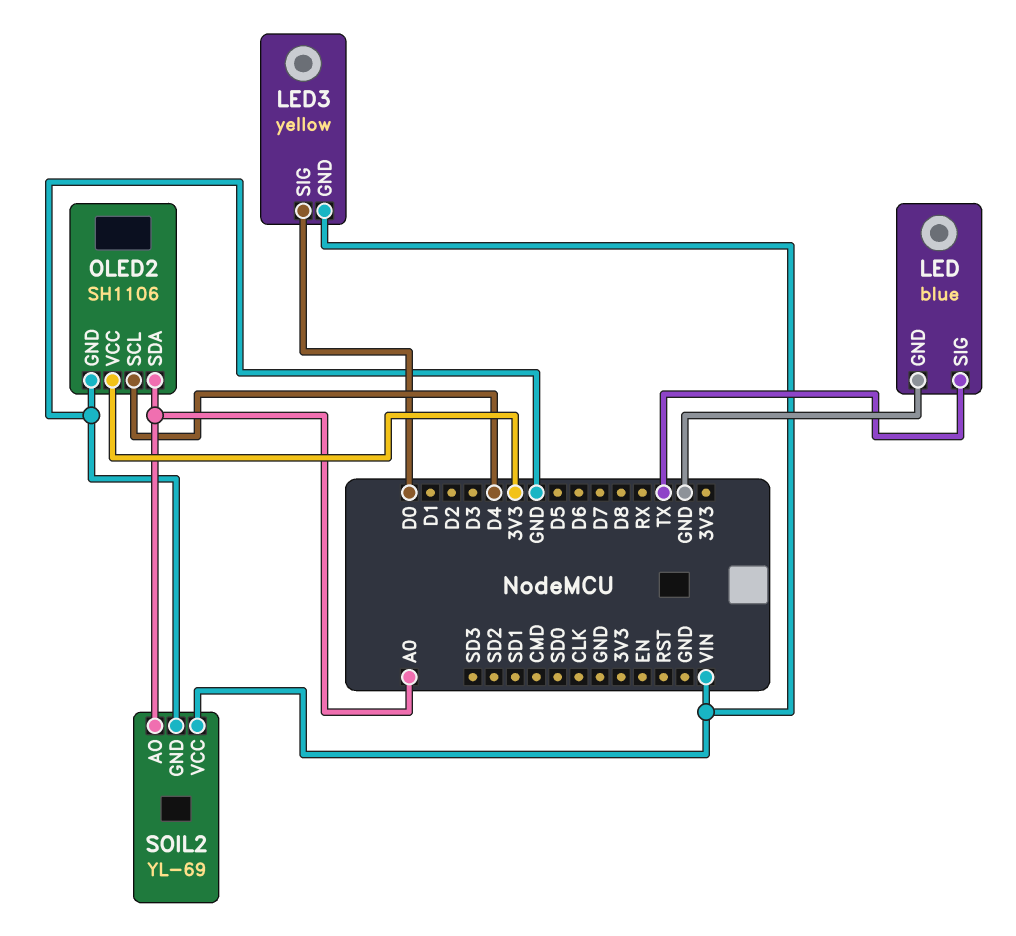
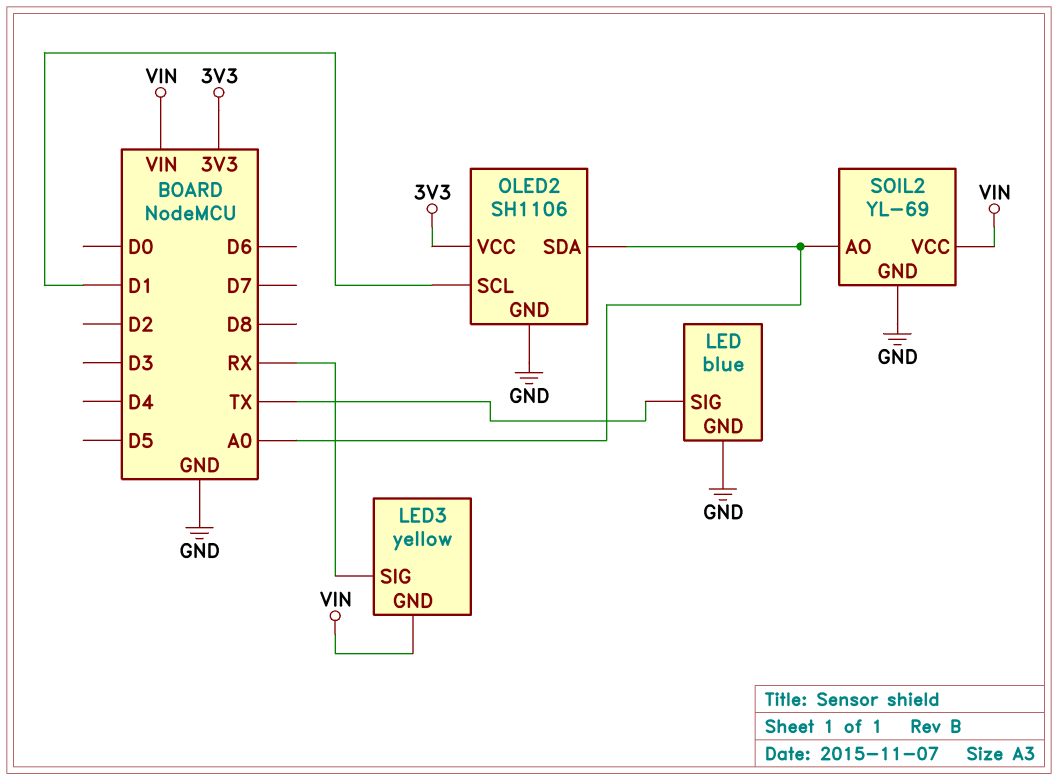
LED3 pin SIG: D0 -> RX
OLED2 pin SCL: D4 -> D1

